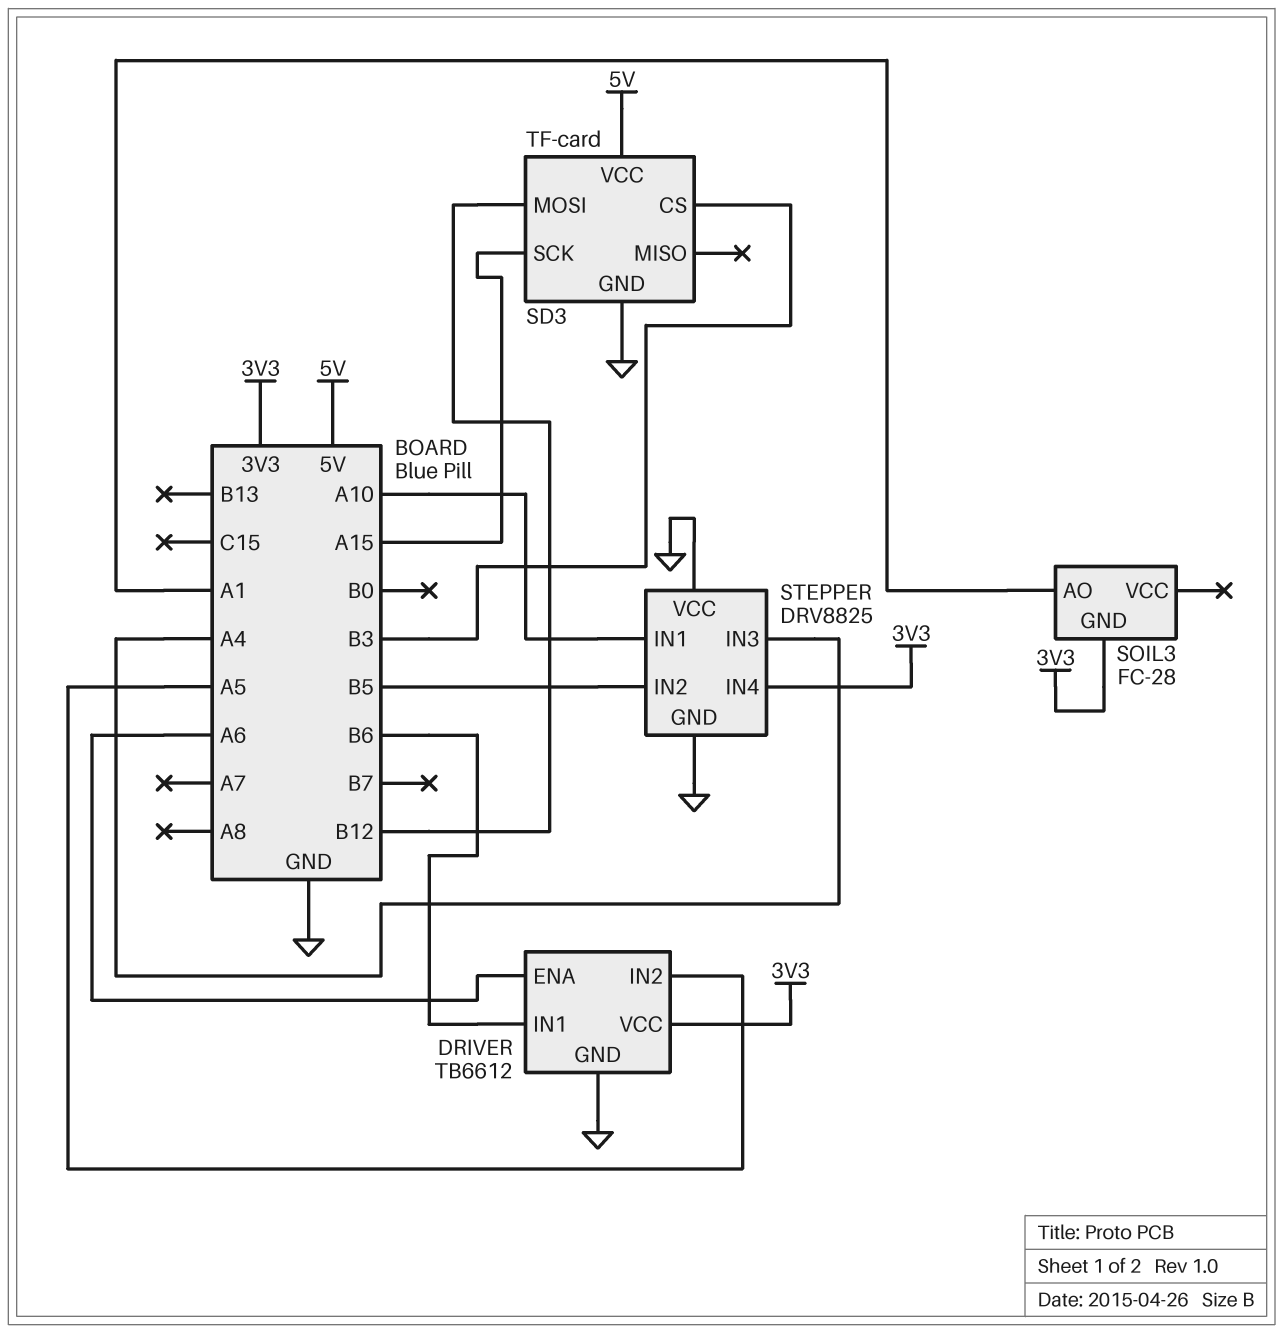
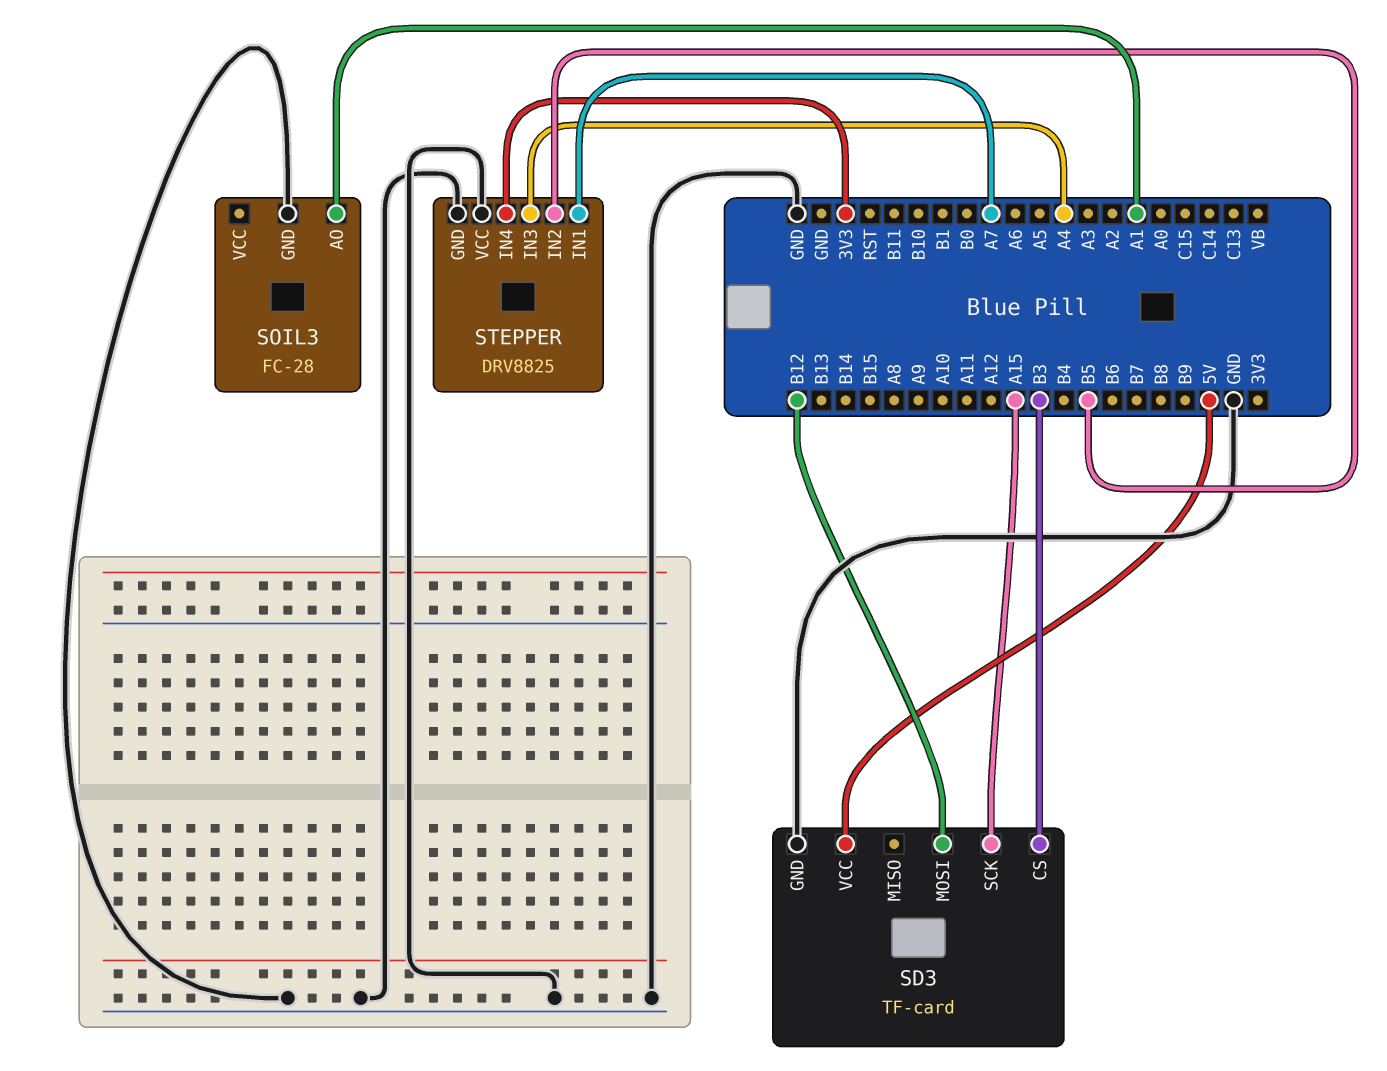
DRIVER: TB6612 -> none
DRIVER pin ENA: A6 -> none
DRIVER pin GND: GND -> none
DRIVER pin IN1: B6 -> none
DRIVER pin IN2: A5 -> none
DRIVER pin VCC: 3V3 -> none
SOIL3 pin GND: 3V3 -> GND
STEPPER pin IN1: A10 -> A7

